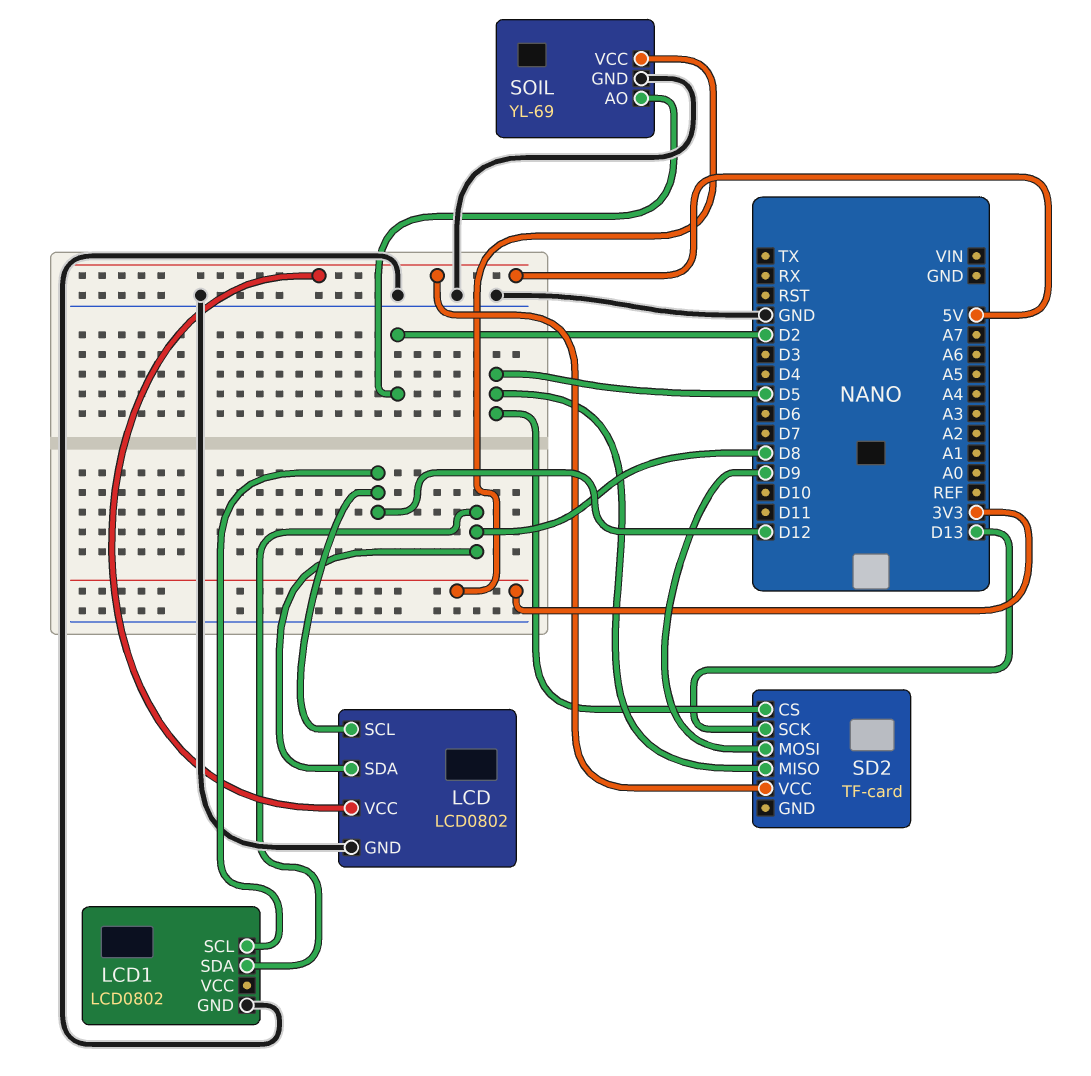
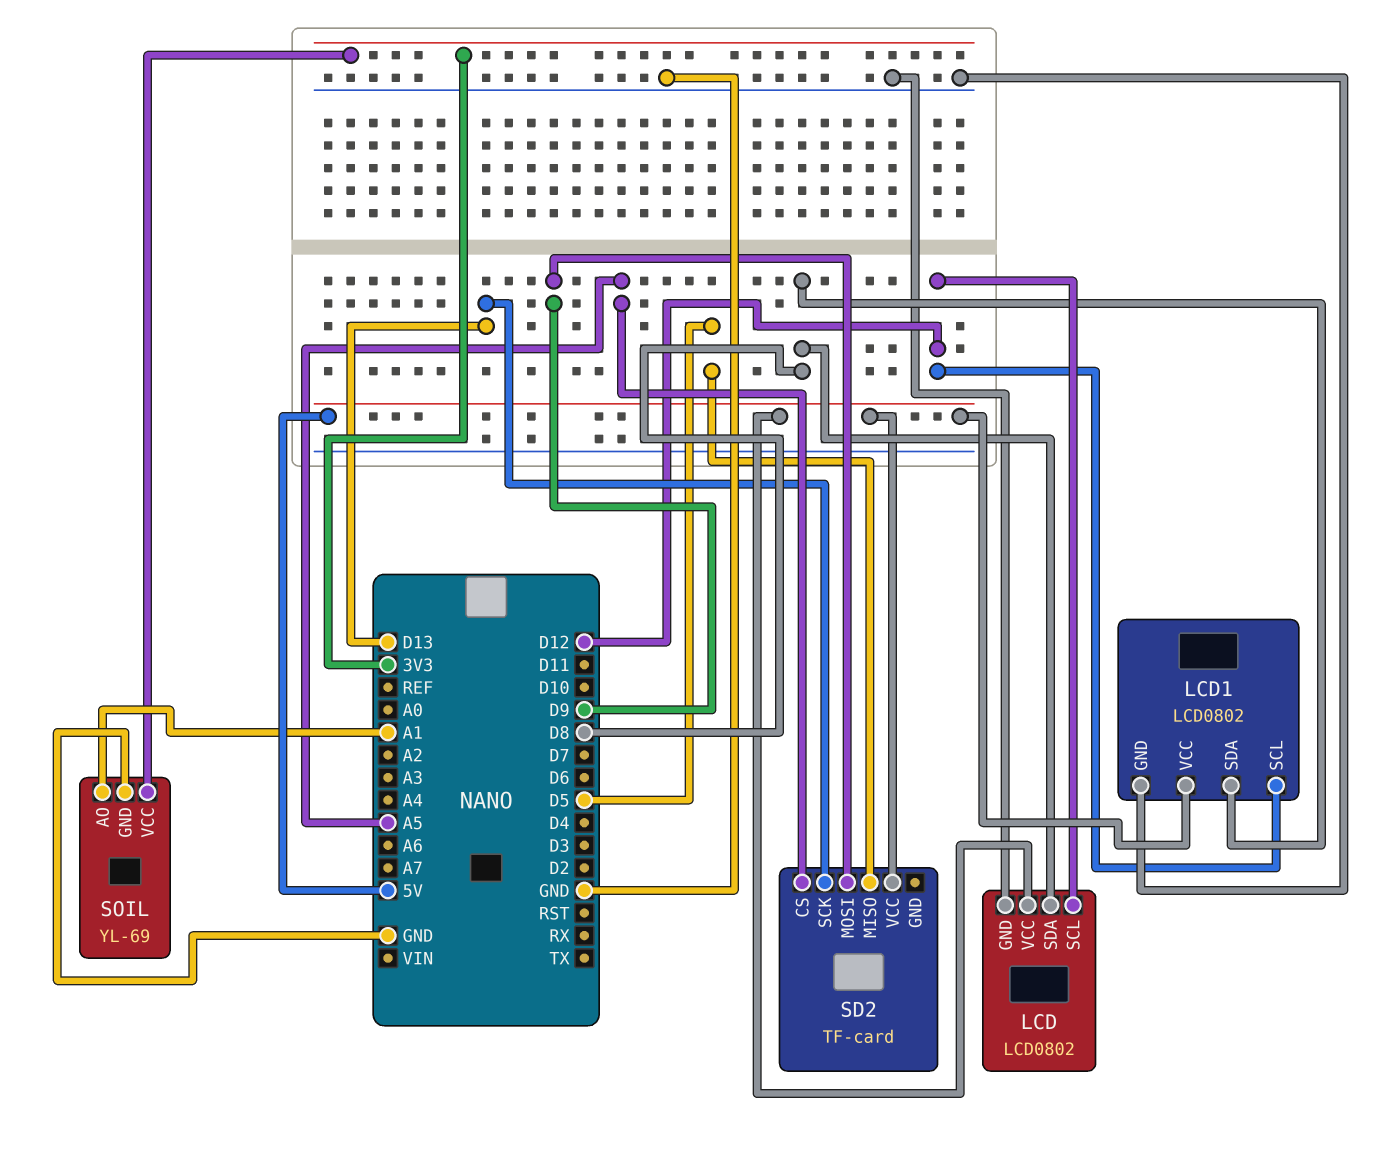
LCD1 pin VCC: none -> 5V
SD2 pin CS: D5 -> A5
SOIL pin AO: D2 -> A1

